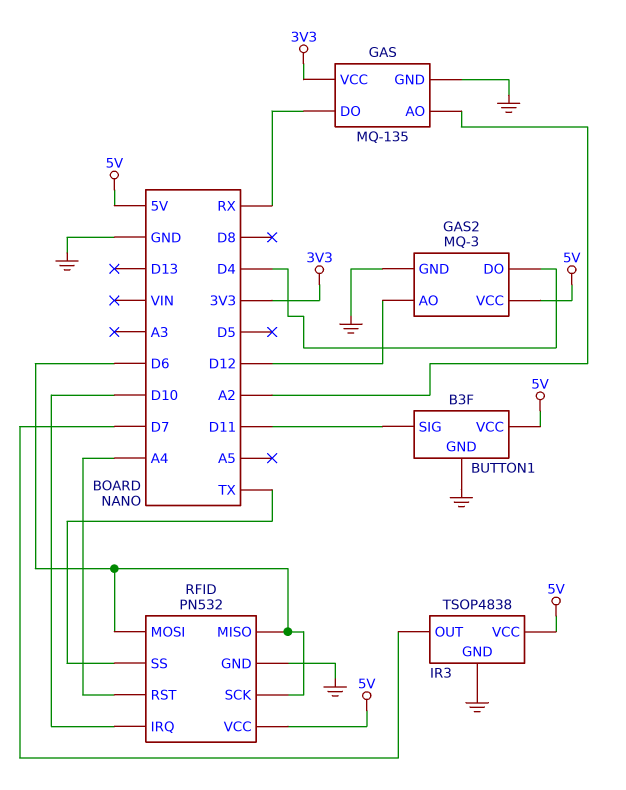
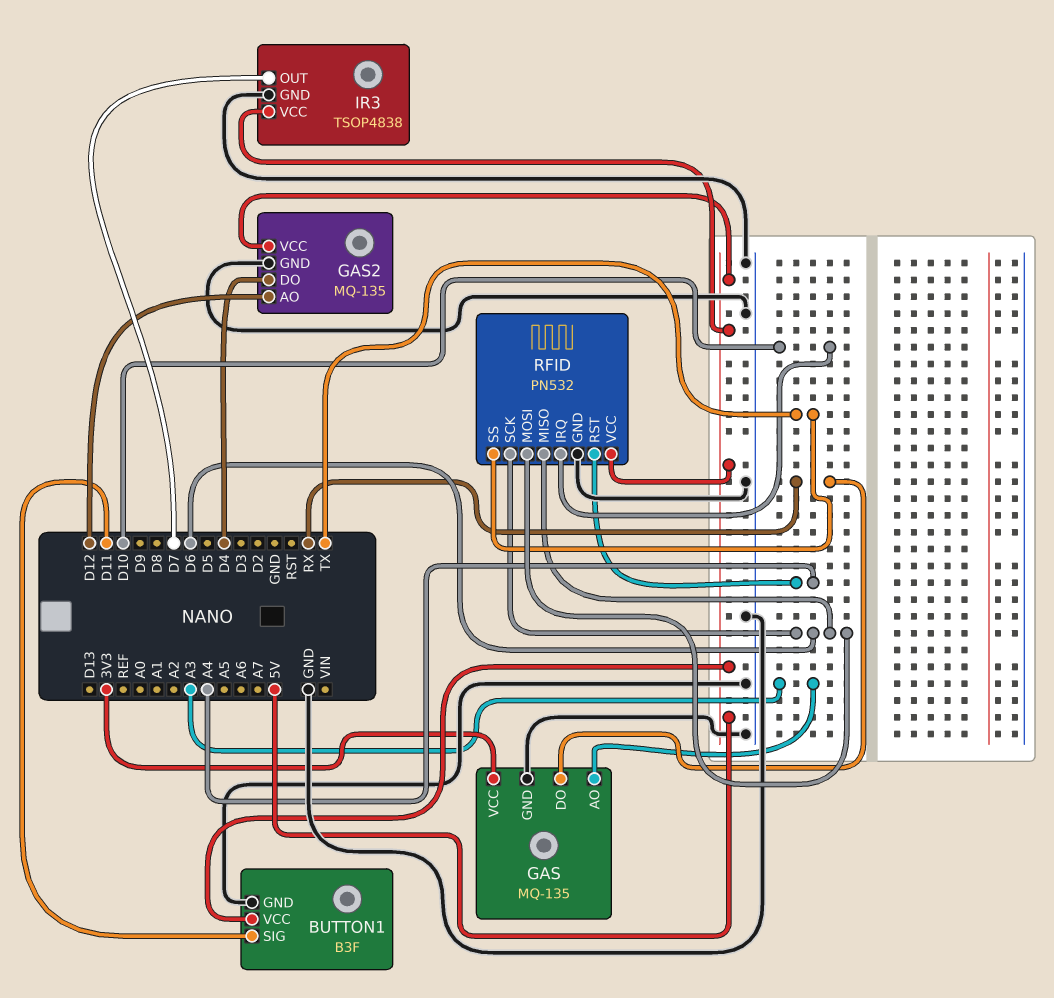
GAS pin AO: A2 -> A3
GAS2: MQ-3 -> MQ-135

